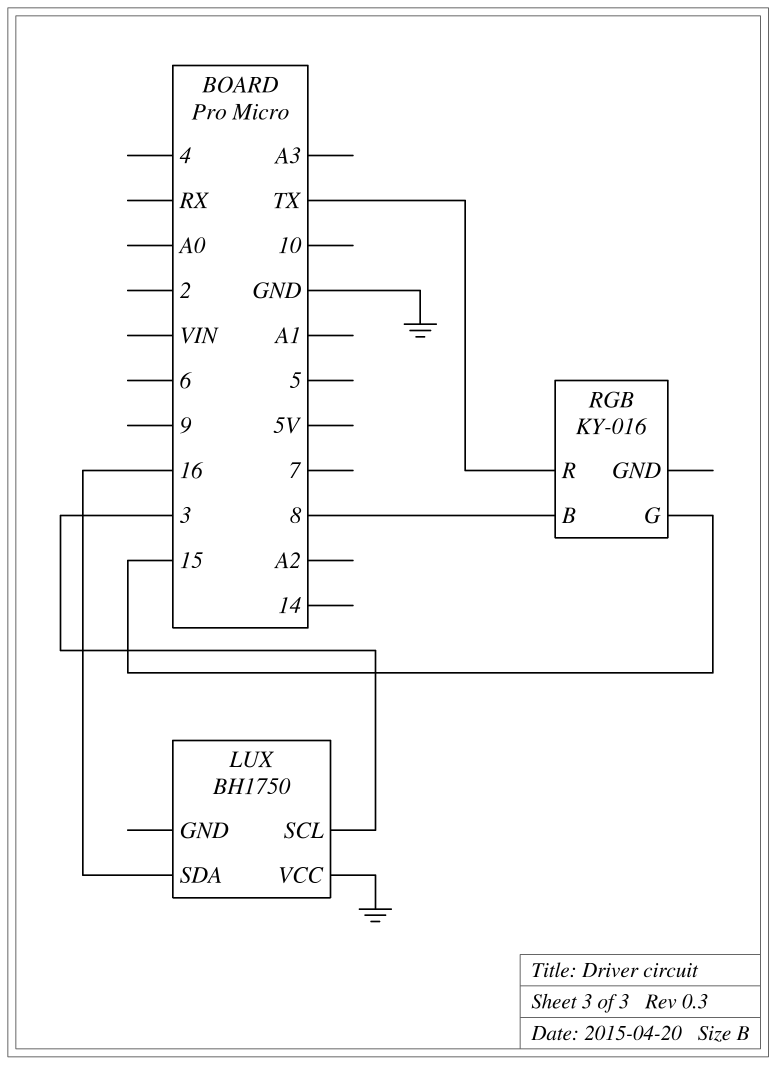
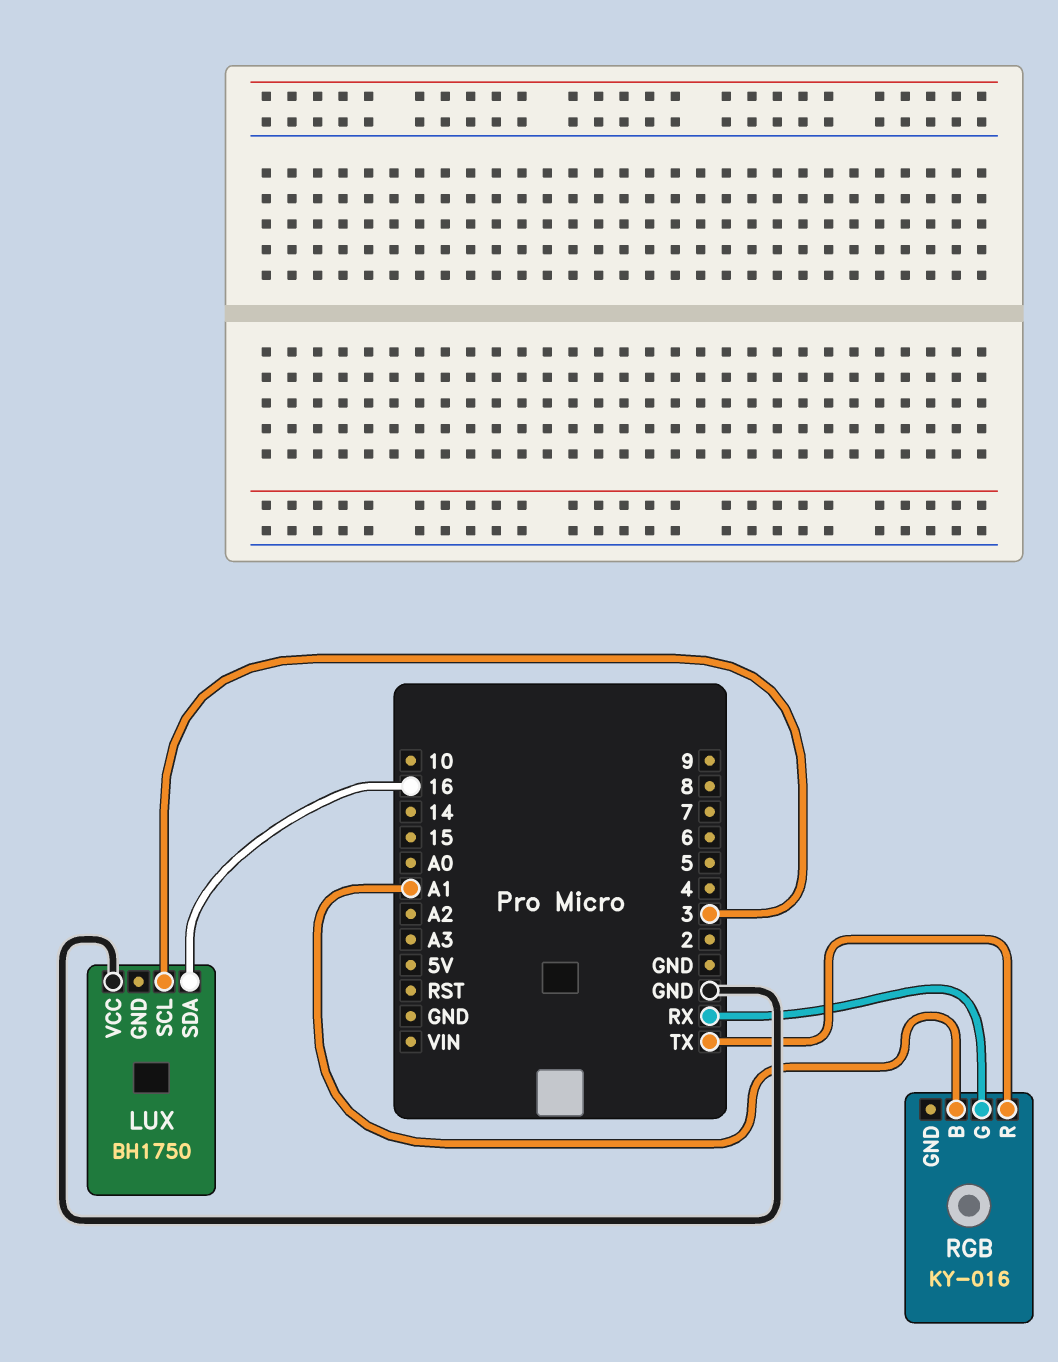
RGB pin B: 8 -> A1
RGB pin G: 15 -> RX

